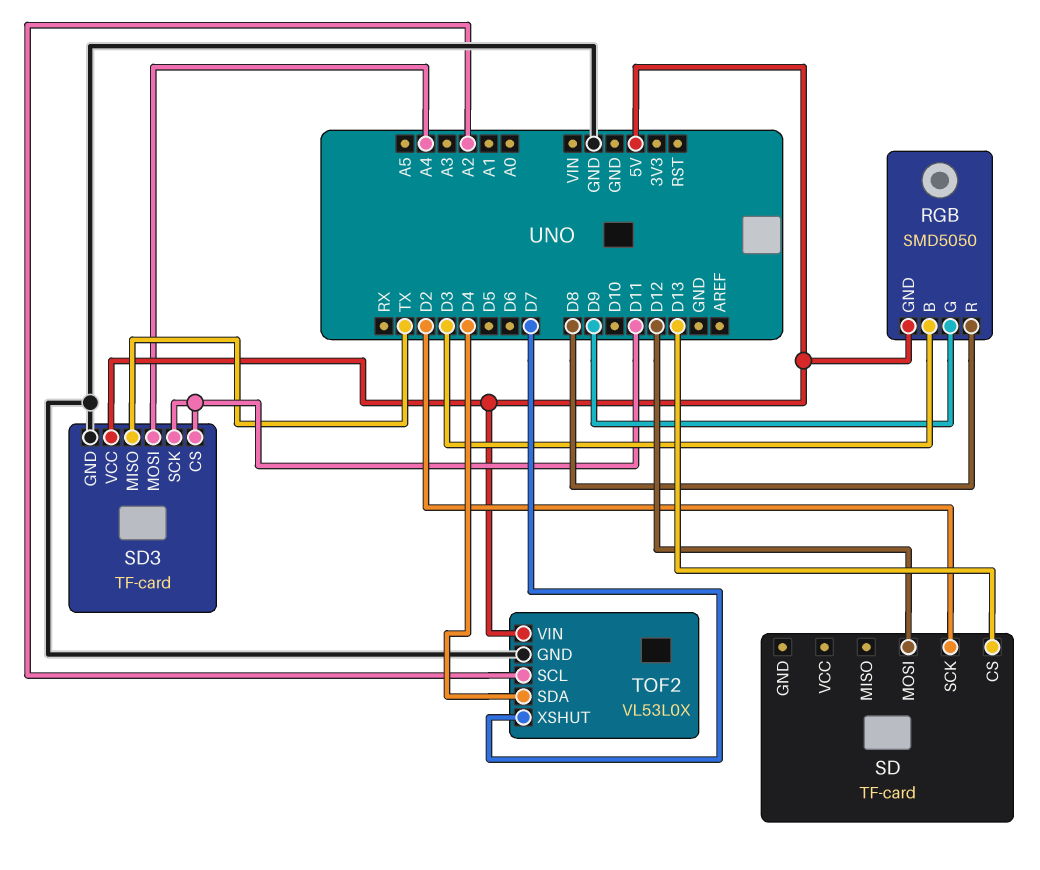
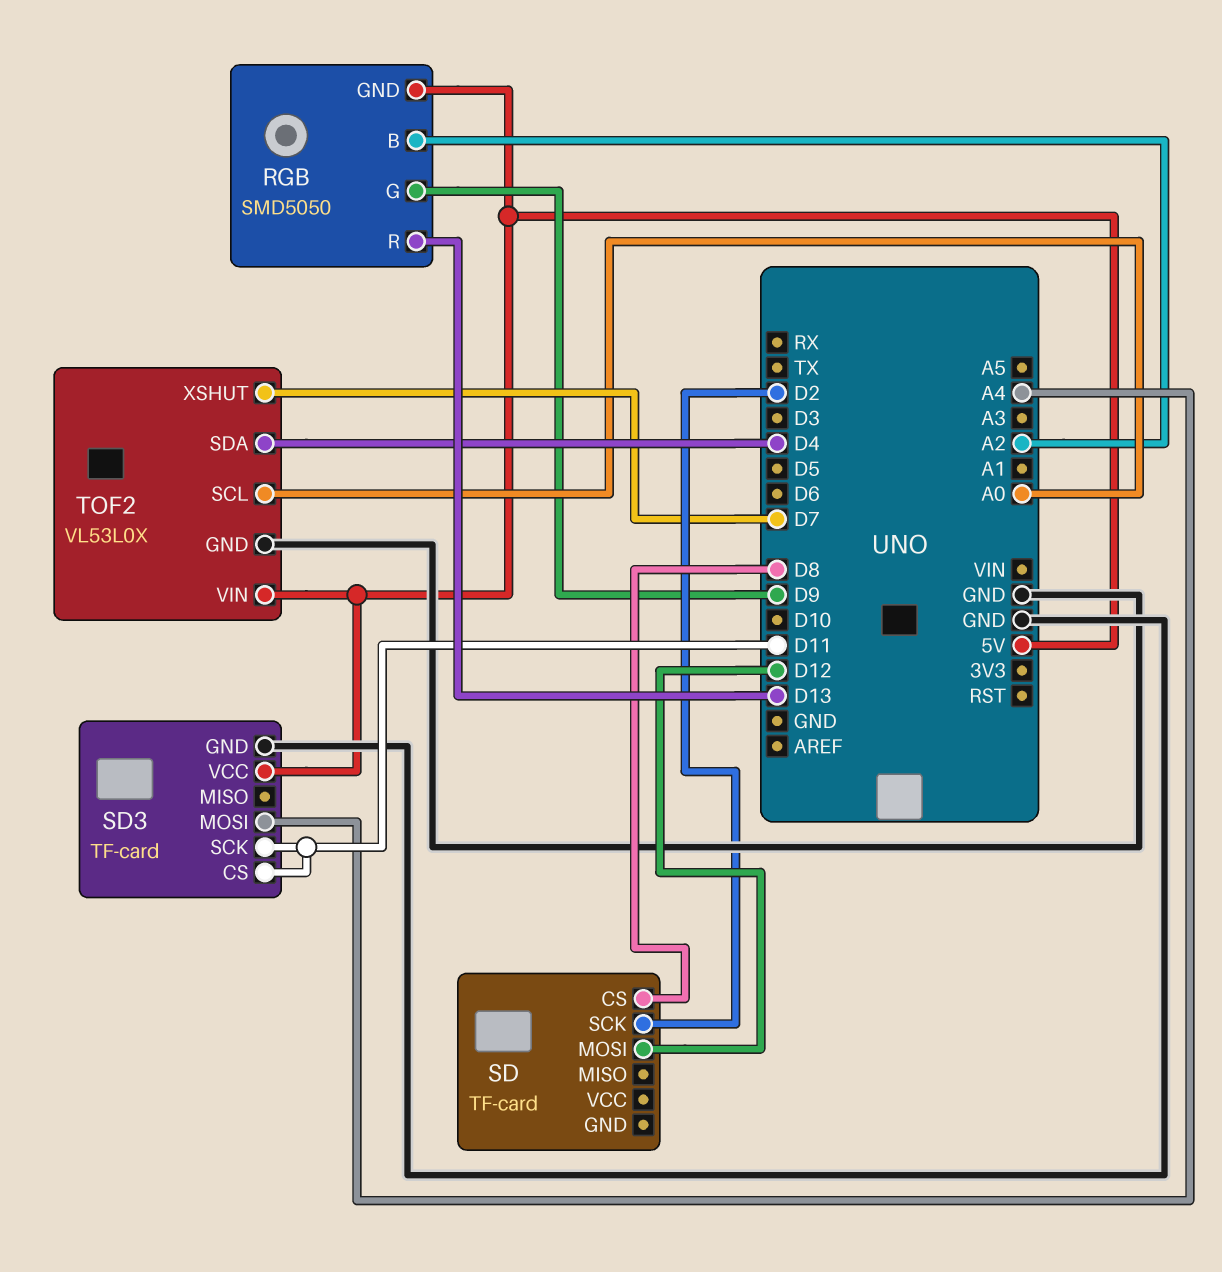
RGB pin B: D3 -> A2
RGB pin R: D8 -> D13
SD pin CS: D13 -> D8
SD3 pin MISO: TX -> none
TOF2 pin SCL: A2 -> A0

